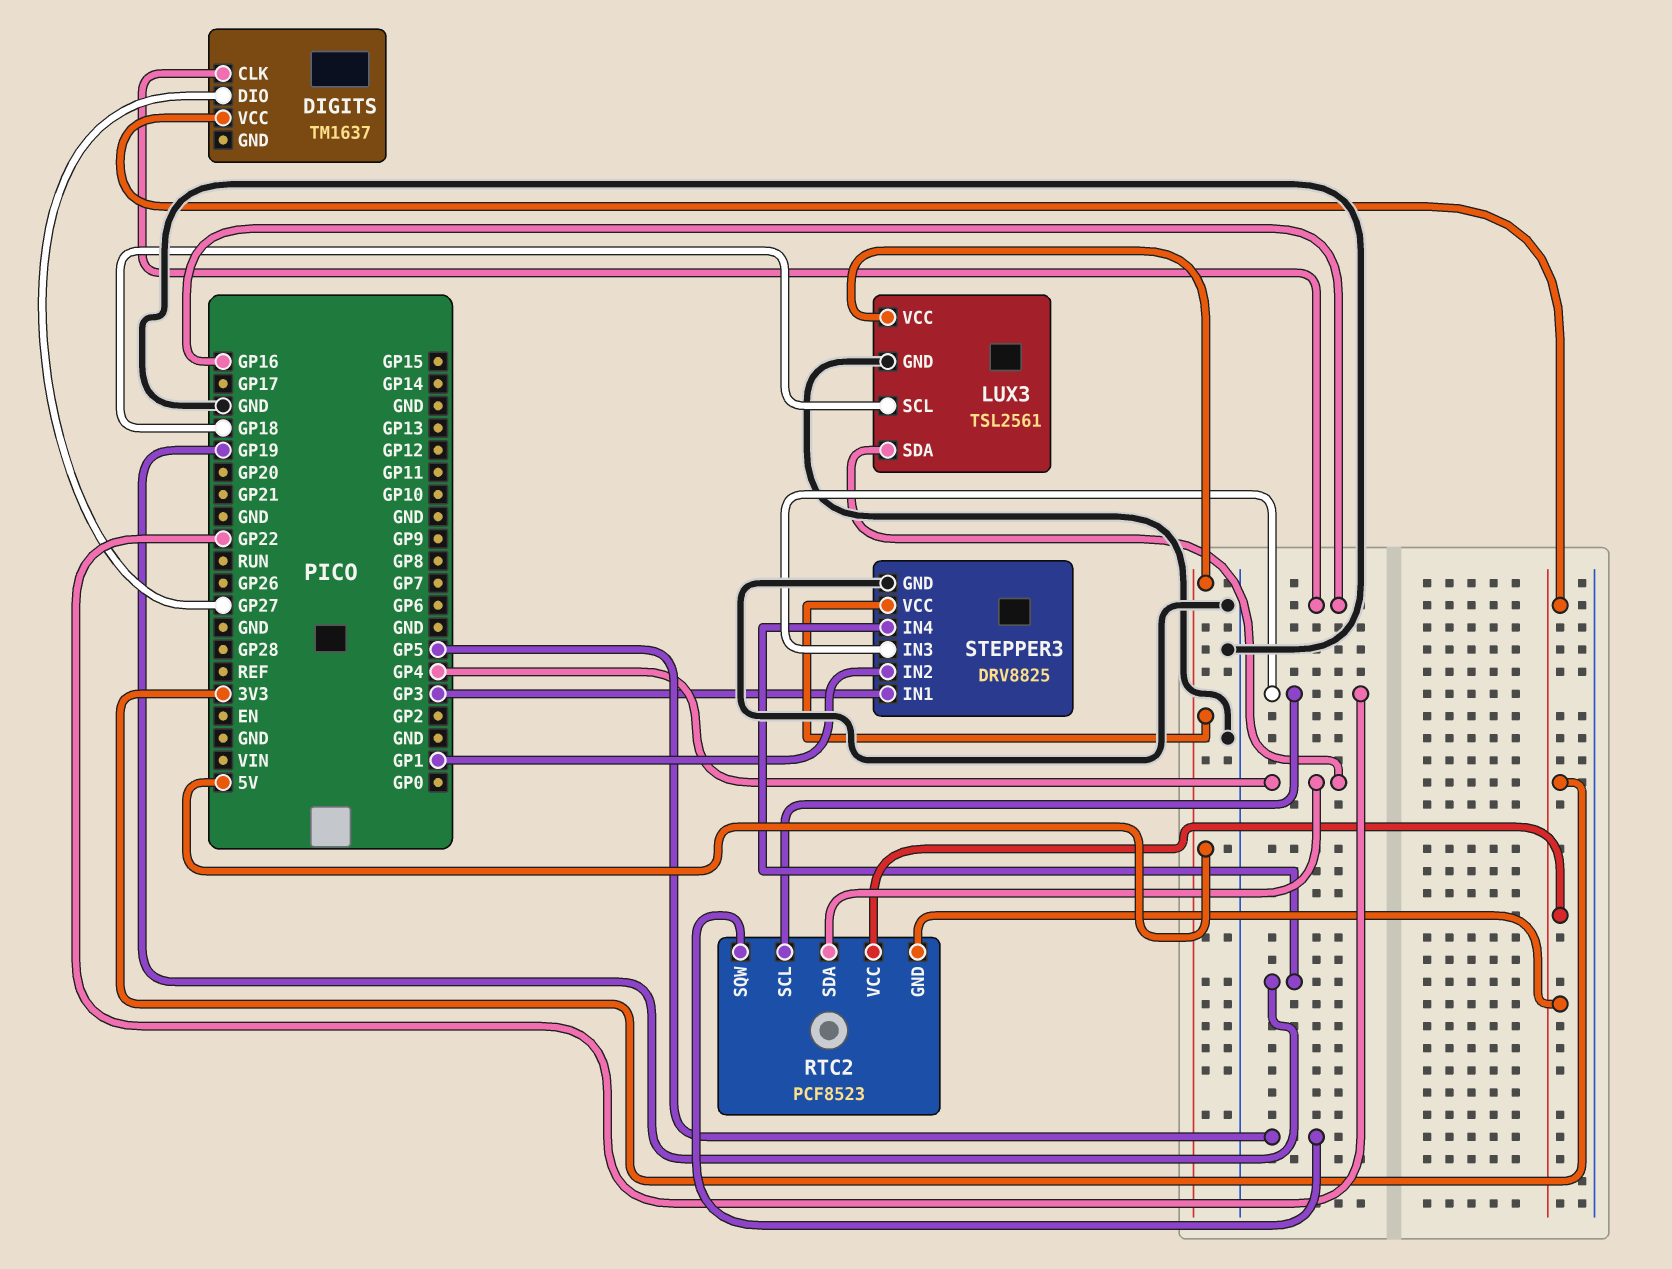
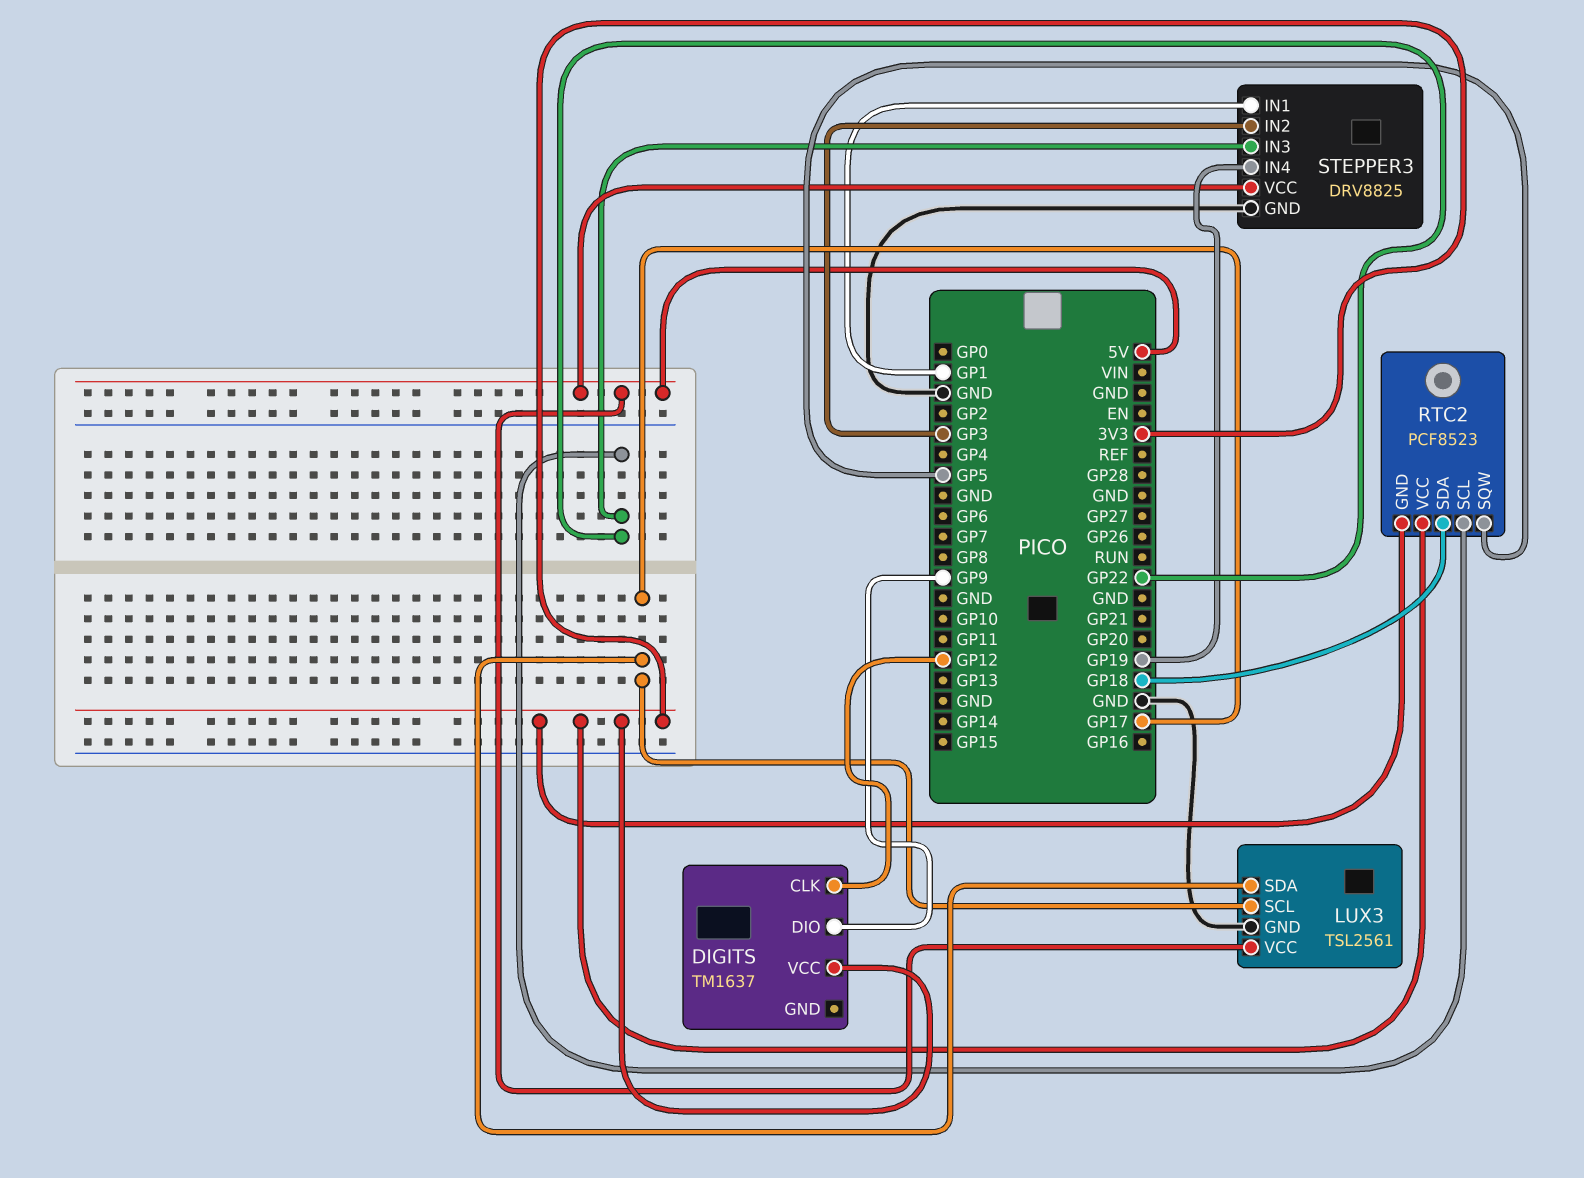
DIGITS pin CLK: GP16 -> GP12
DIGITS pin DIO: GP27 -> GP9
LUX3 pin SCL: GP18 -> GP17
LUX3 pin SDA: GP4 -> GP17
RTC2 pin SDA: GP4 -> GP18
STEPPER3 pin IN1: GP3 -> GP1
STEPPER3 pin IN2: GP1 -> GP3

